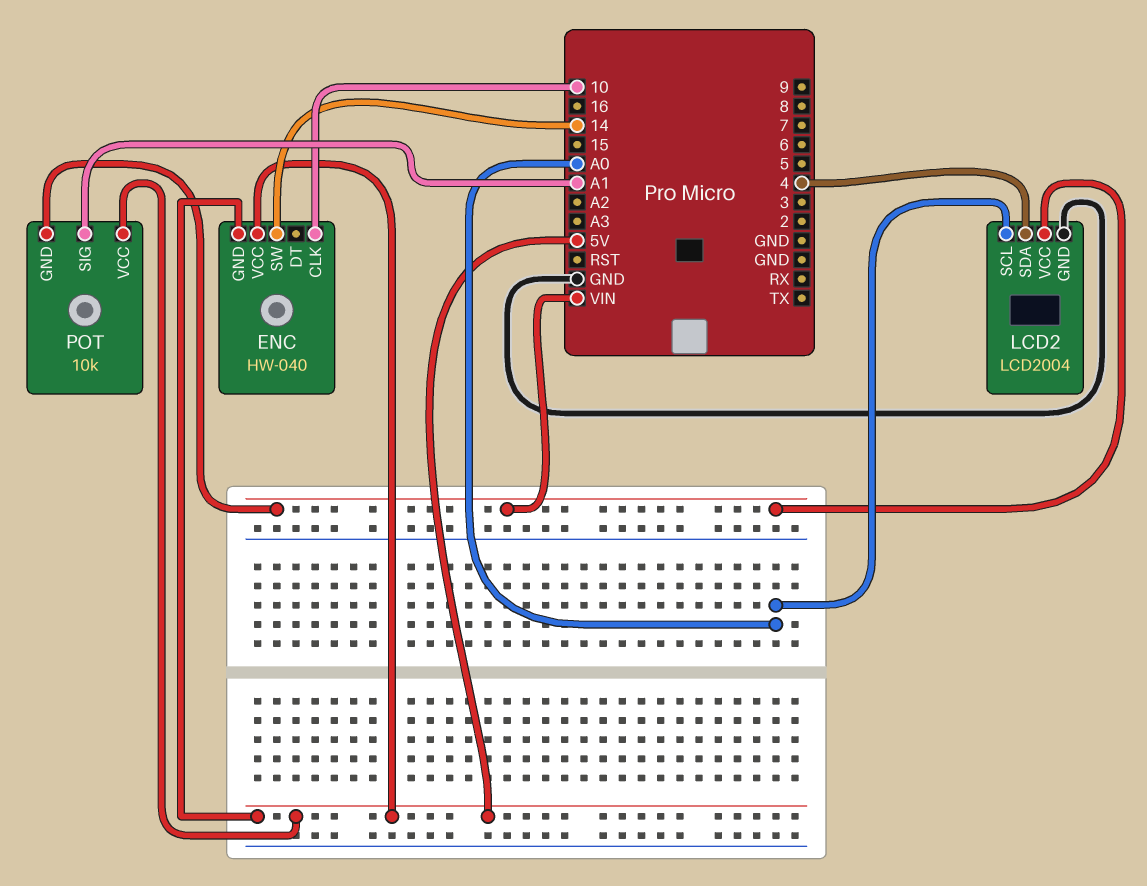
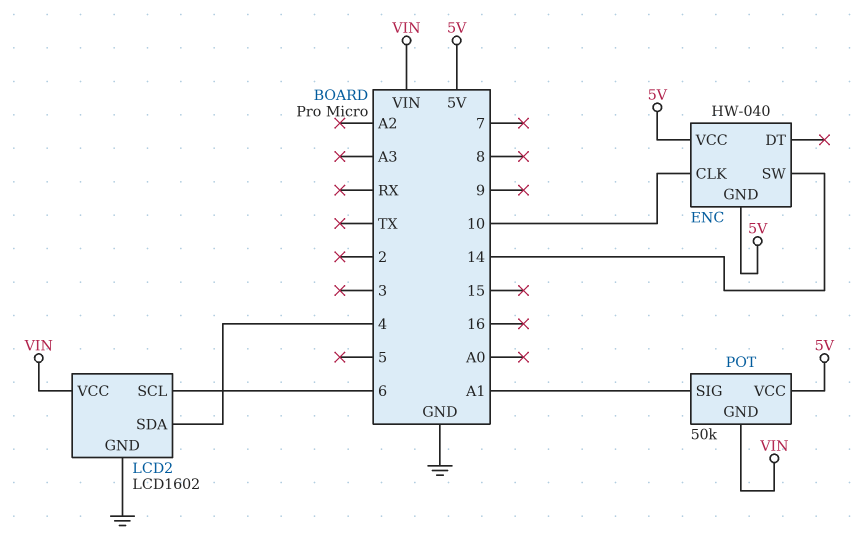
LCD2: LCD2004 -> LCD1602
LCD2 pin SCL: A0 -> 6
POT: 10k -> 50k

